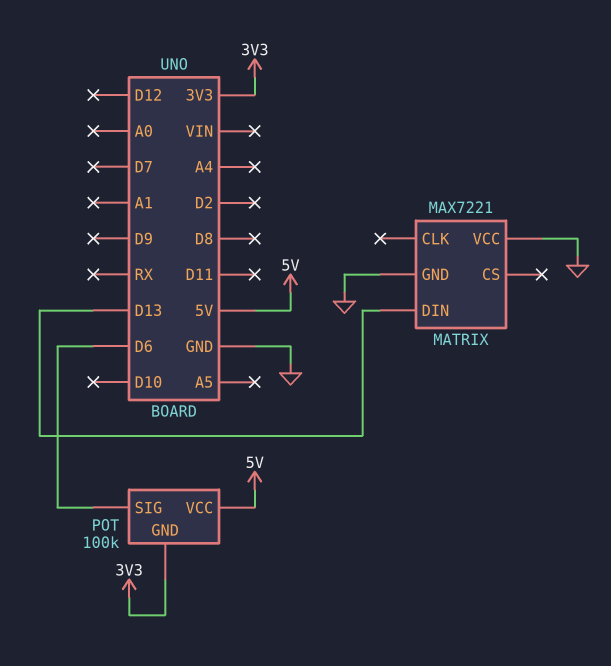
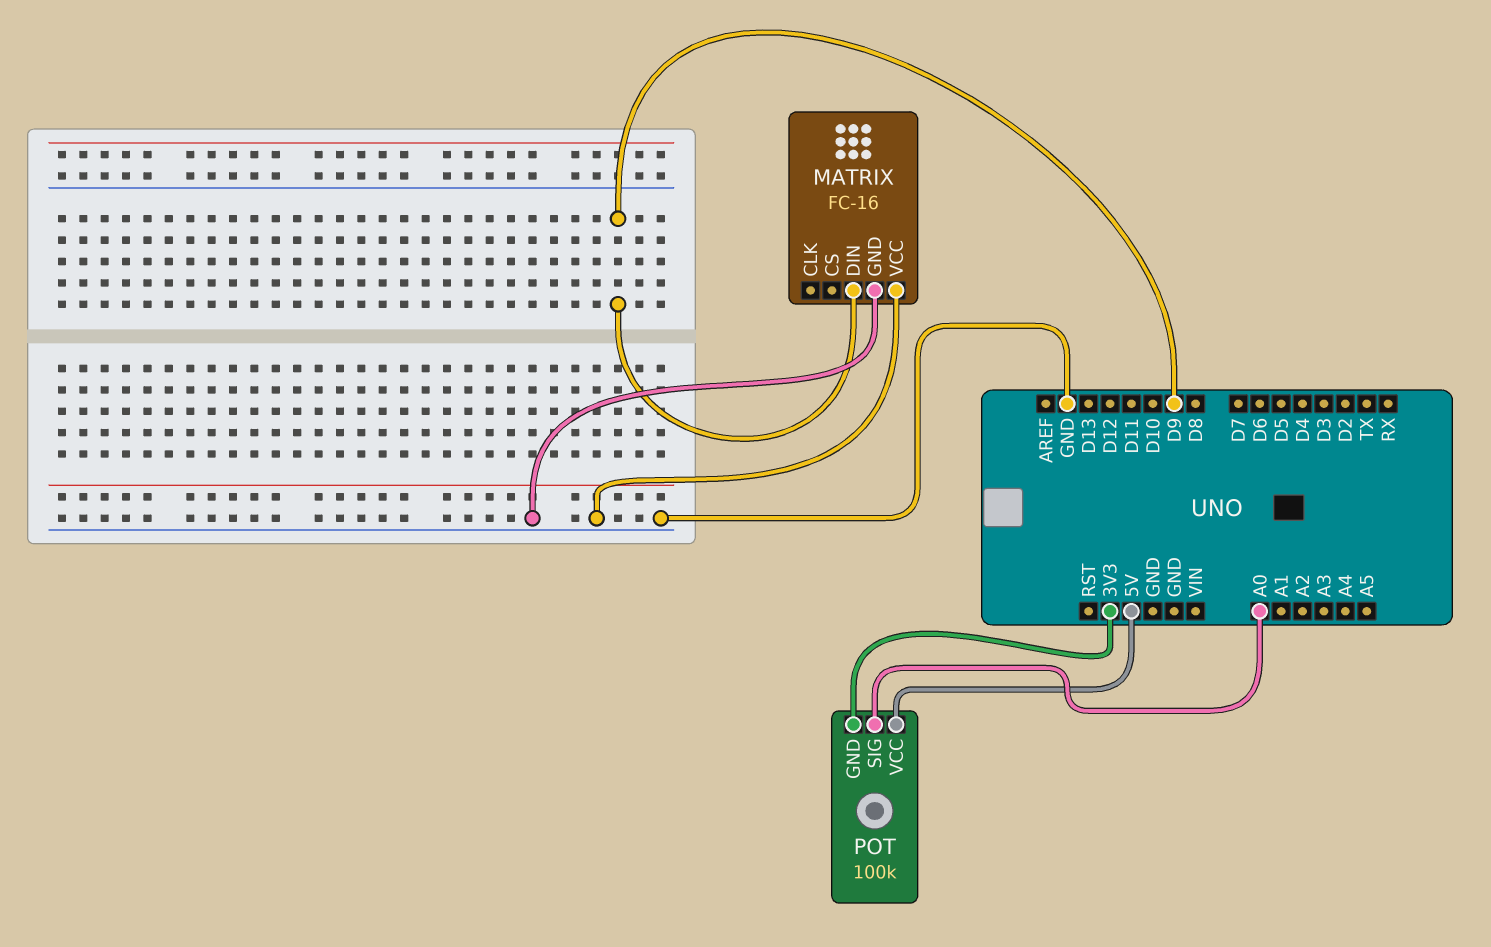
MATRIX: MAX7221 -> FC-16
MATRIX pin DIN: D13 -> D9
POT pin SIG: D6 -> A0

